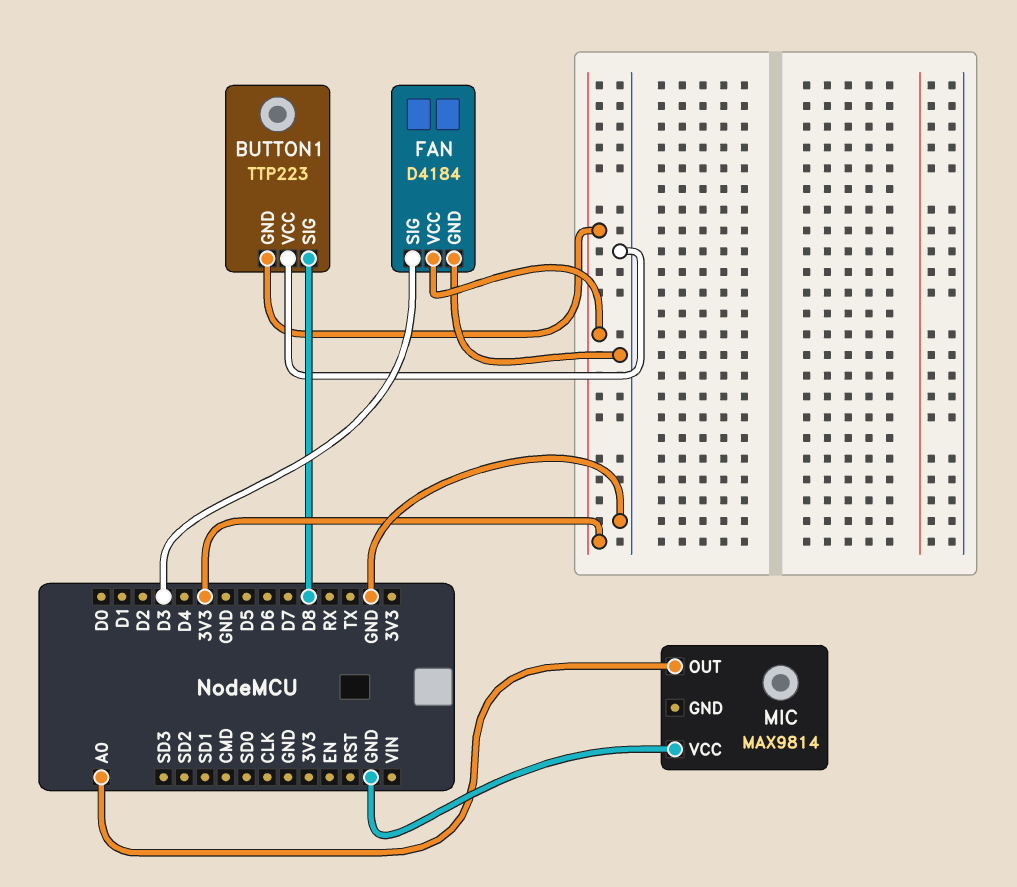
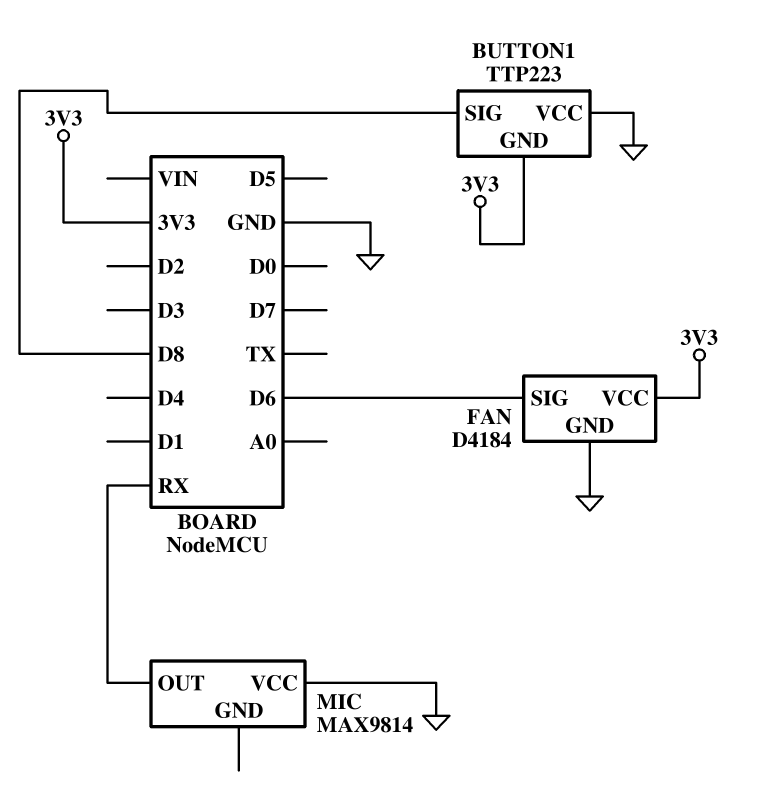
FAN pin SIG: D3 -> D6
MIC pin OUT: A0 -> RX

